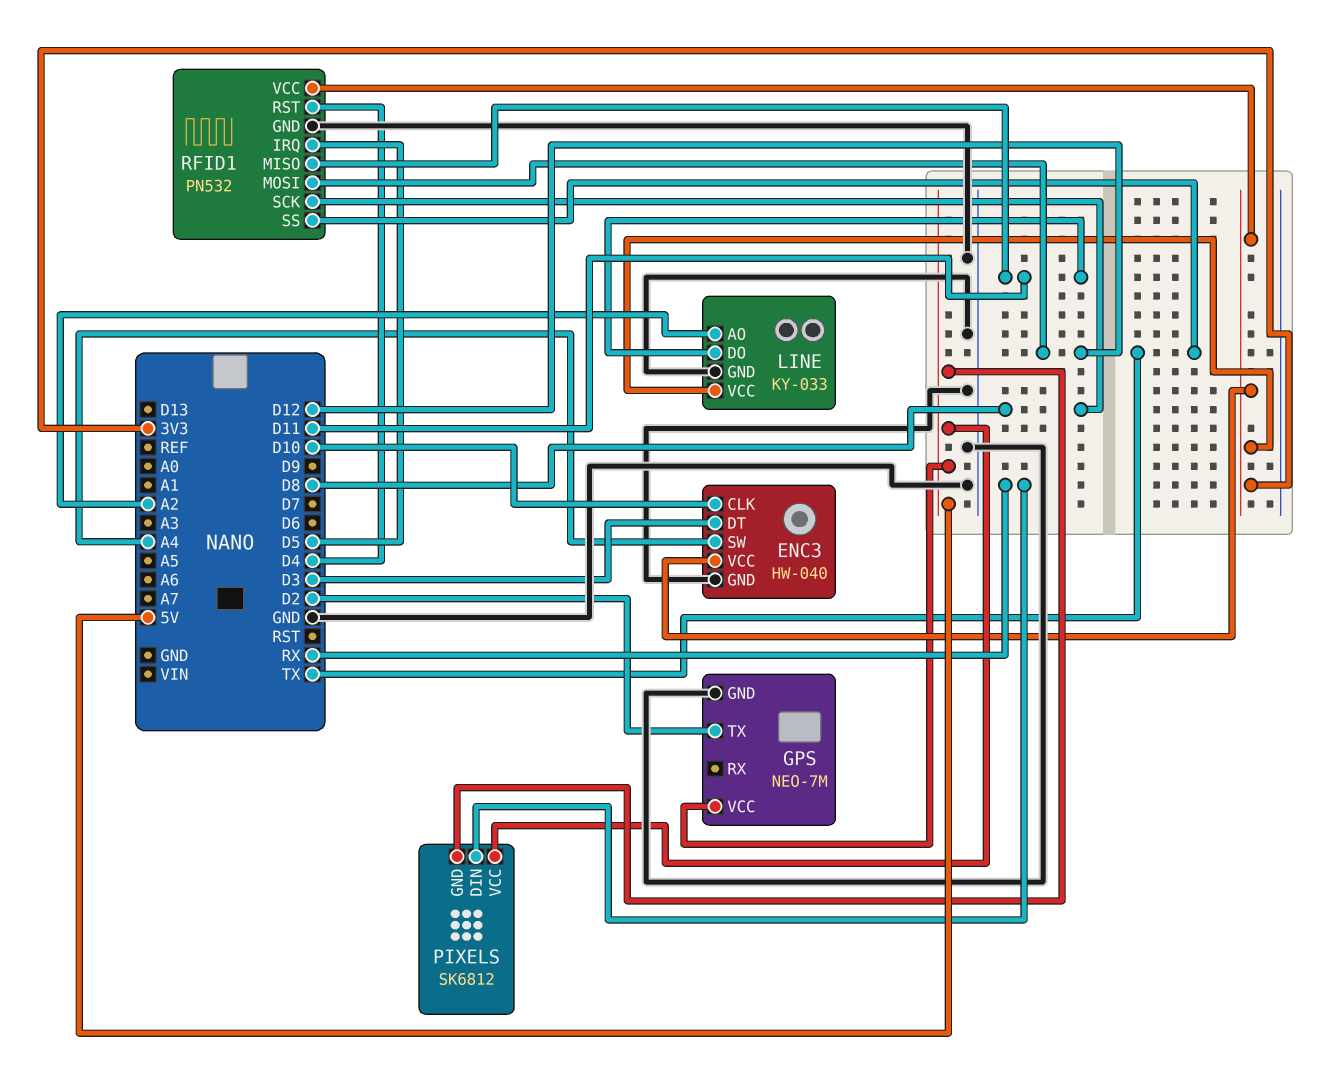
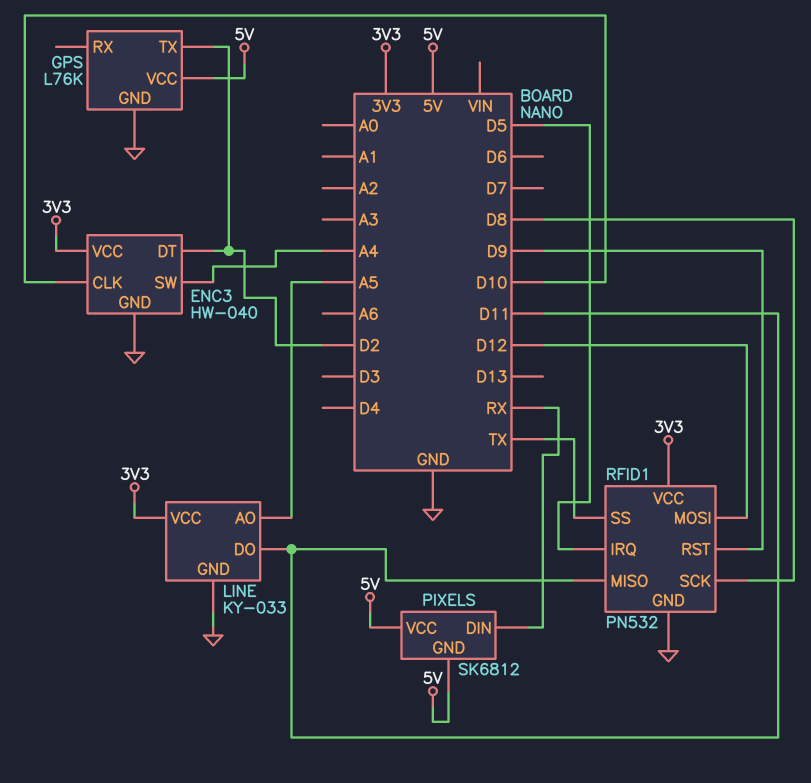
ENC3 pin DT: D3 -> D2
GPS: NEO-7M -> L76K
LINE pin AO: A2 -> A5
RFID1 pin RST: D4 -> D9

